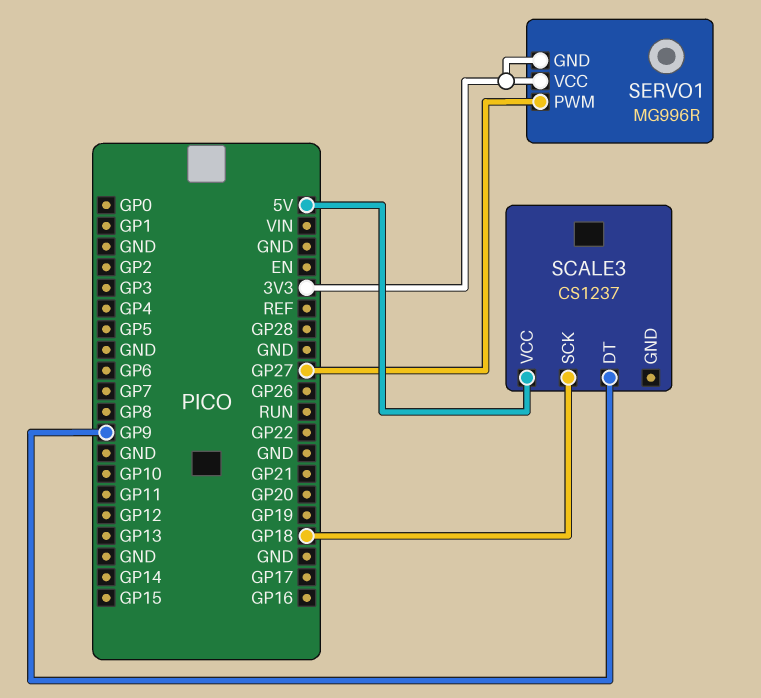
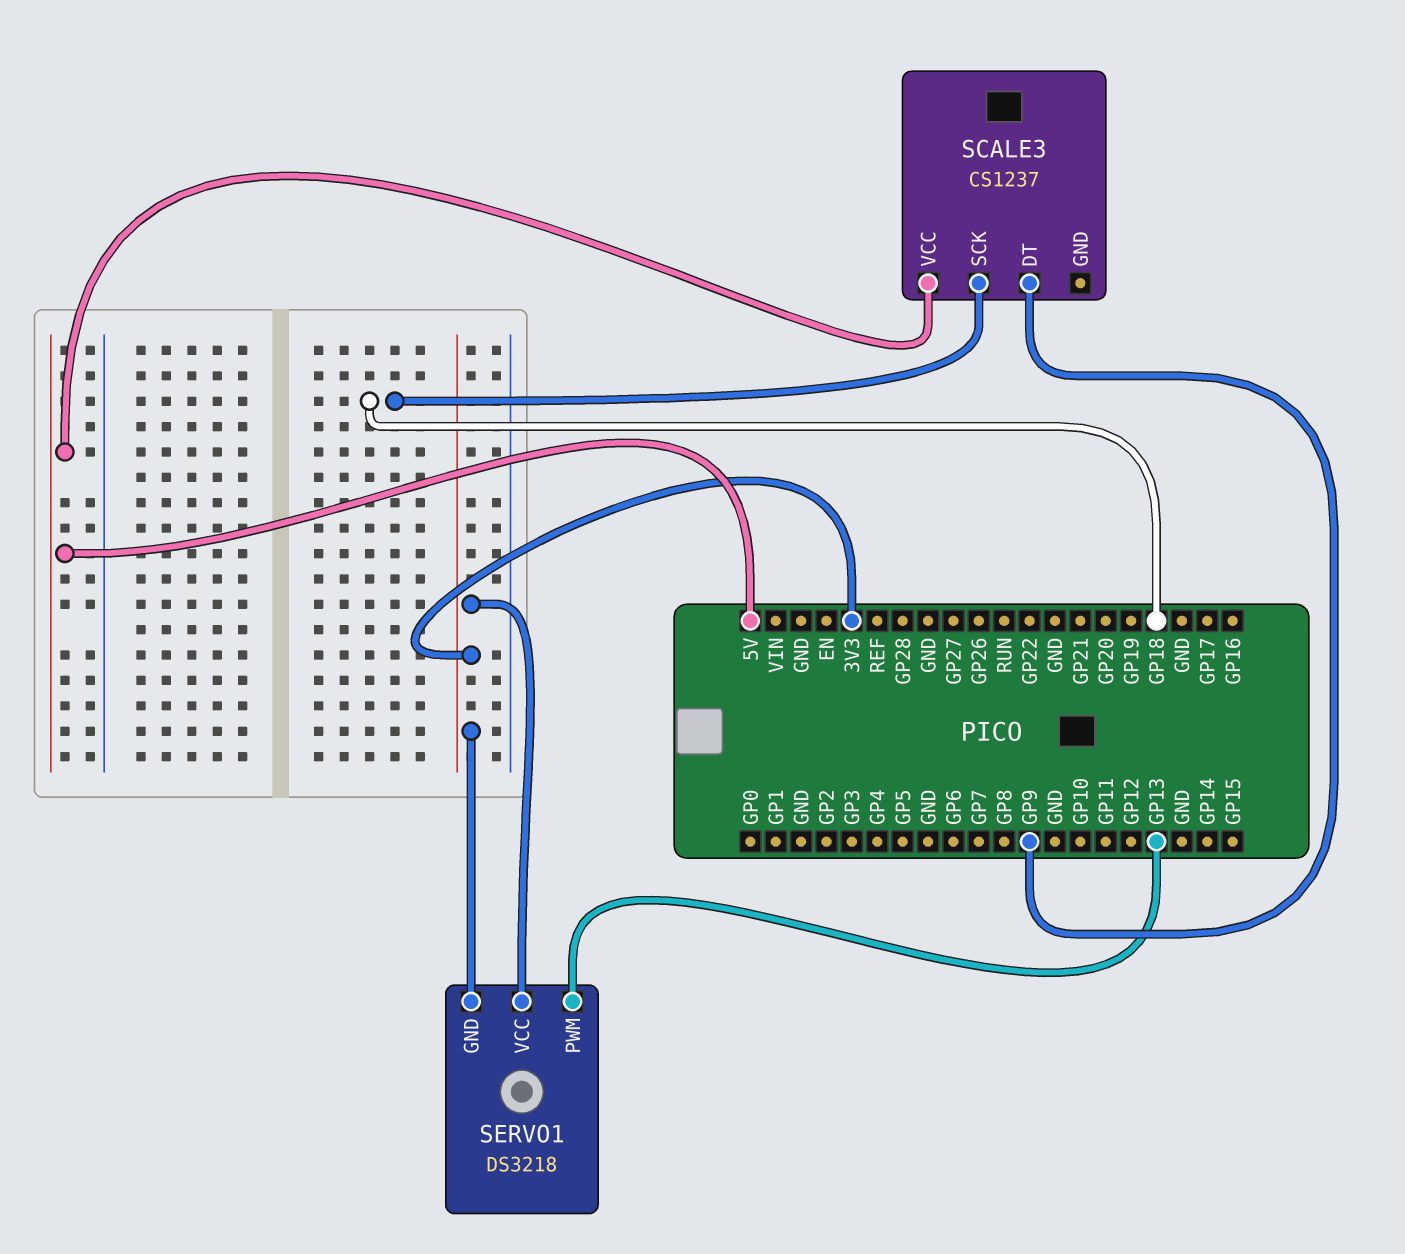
SERVO1: MG996R -> DS3218
SERVO1 pin PWM: GP27 -> GP13

